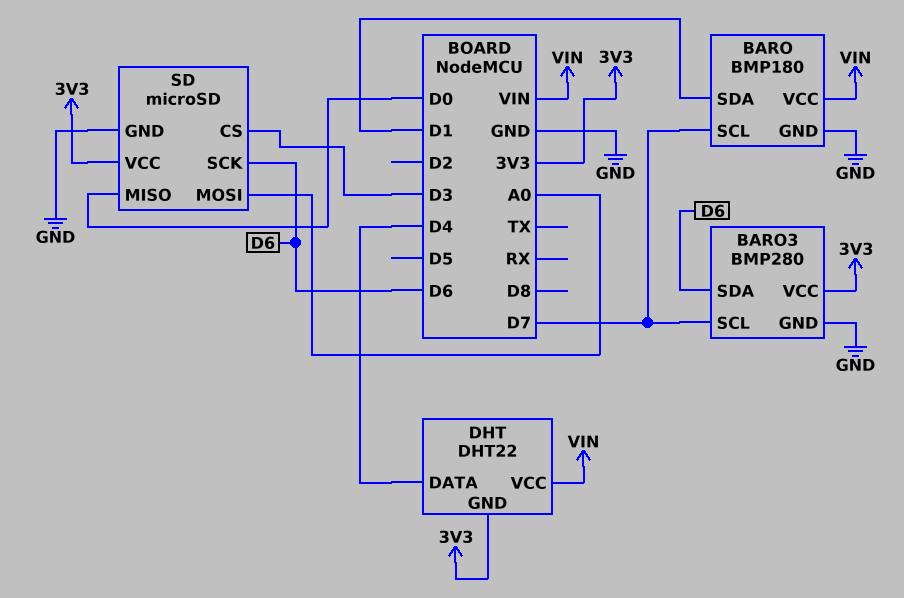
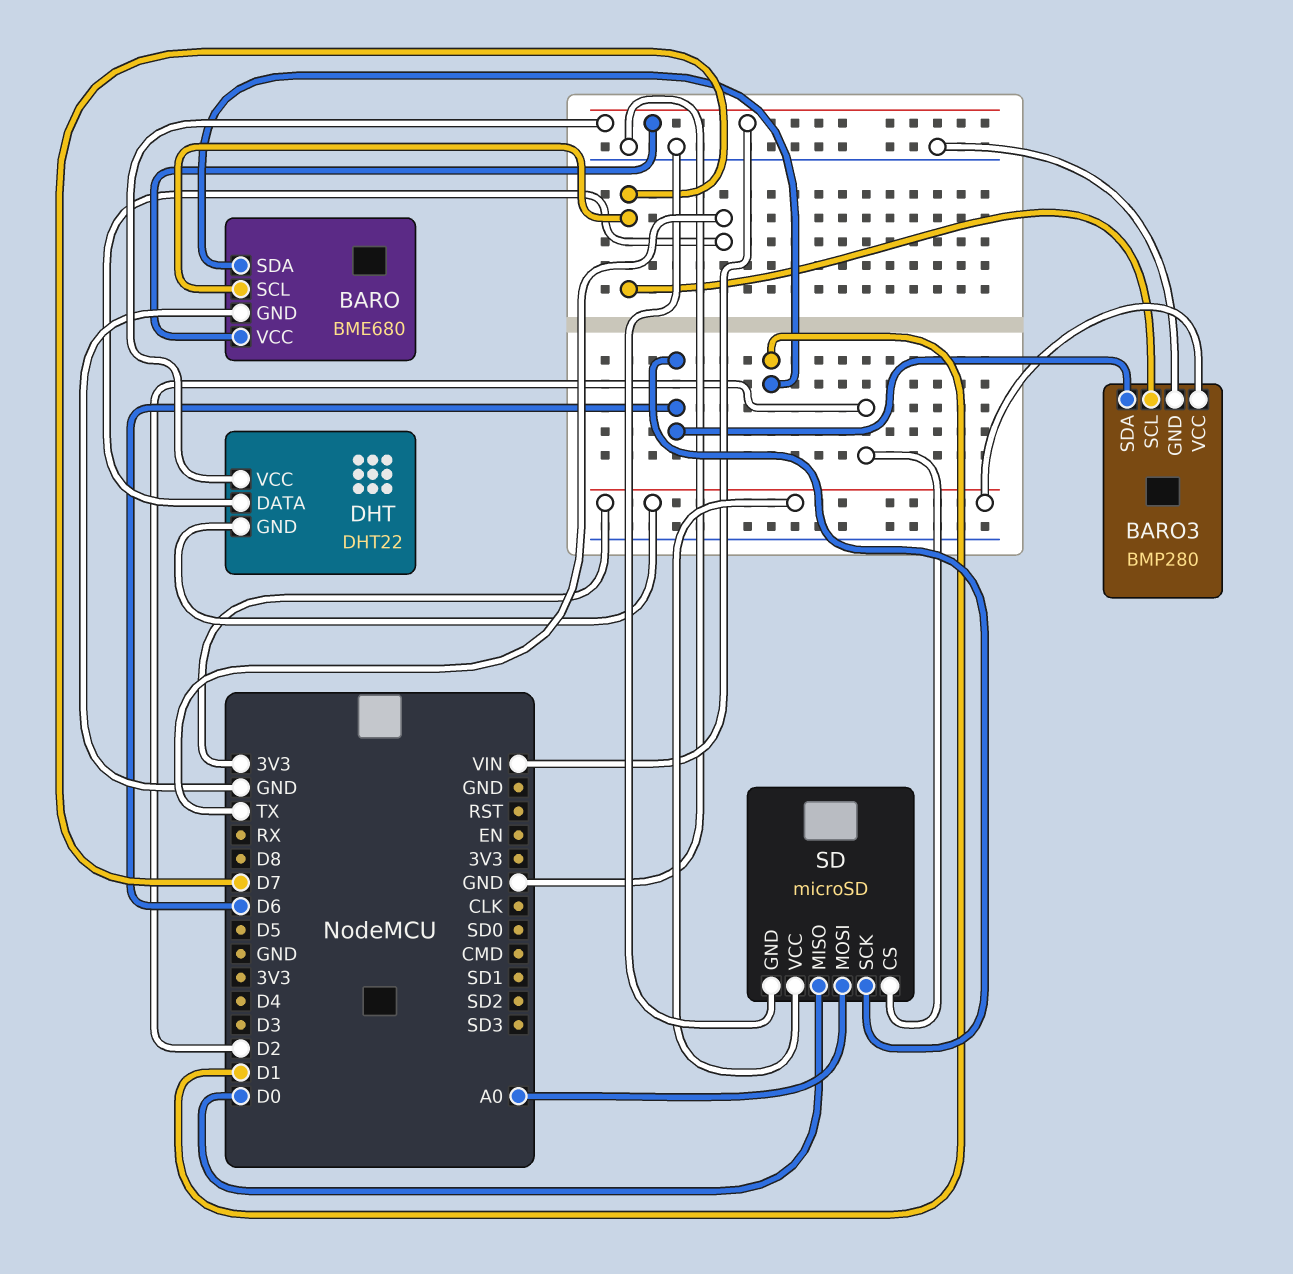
BARO: BMP180 -> BME680
DHT pin DATA: D4 -> TX
SD pin CS: D3 -> D2

